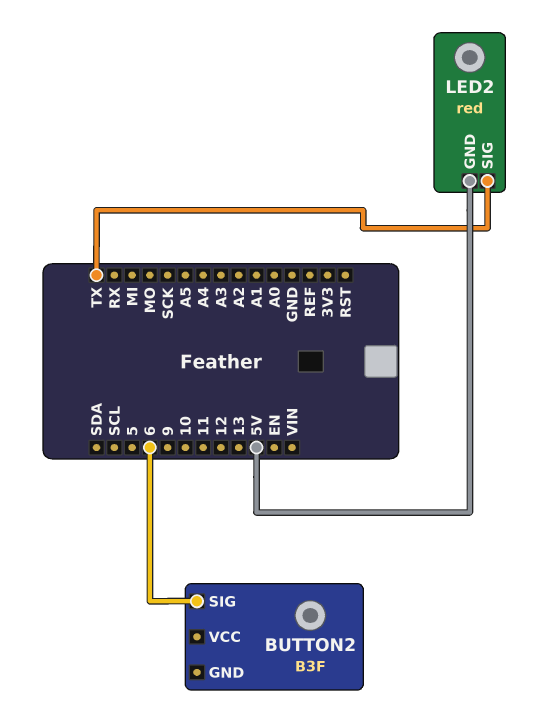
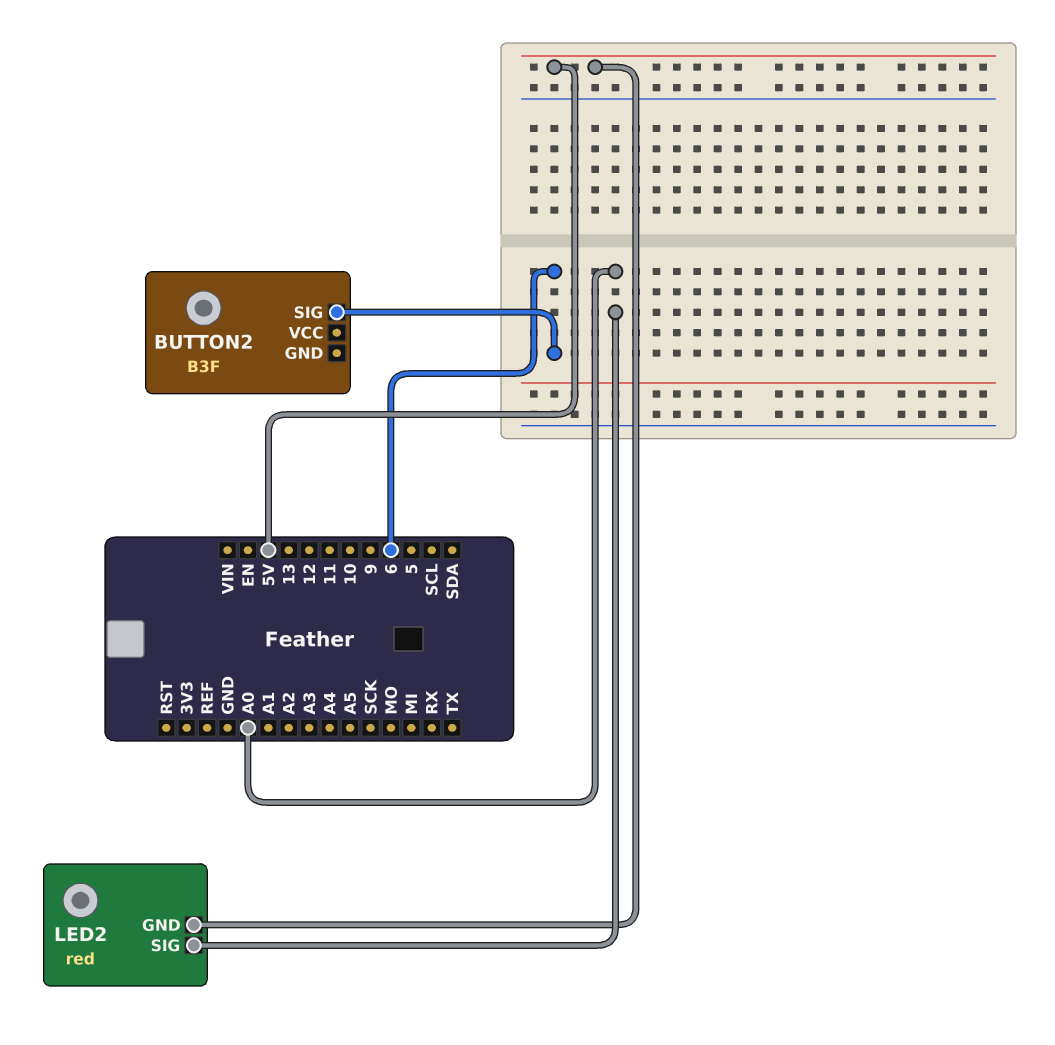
LED2 pin SIG: TX -> A0

